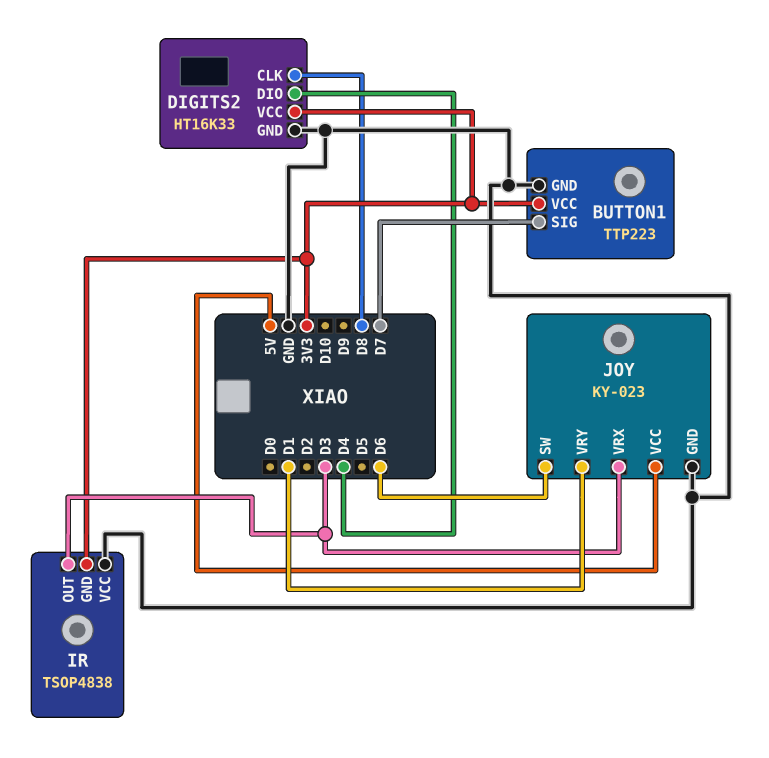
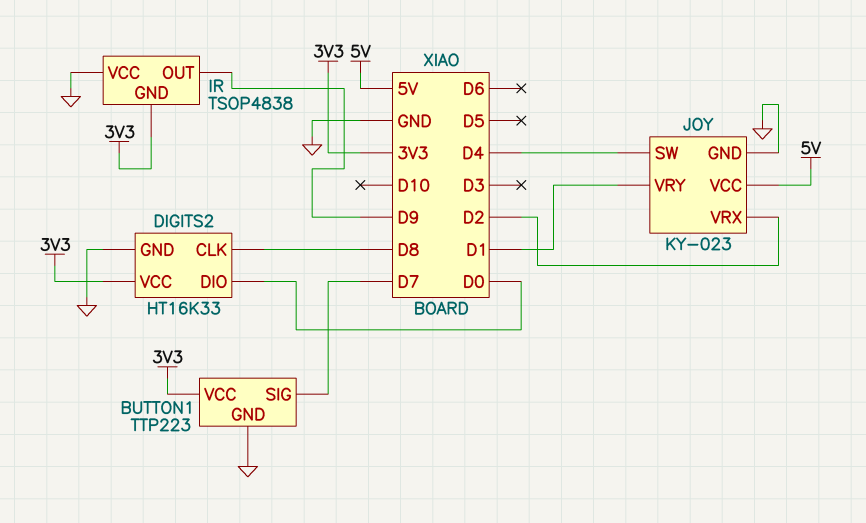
DIGITS2 pin DIO: D4 -> D0
IR pin OUT: D3 -> D9
JOY pin SW: D6 -> D4
JOY pin VRX: D3 -> D2

